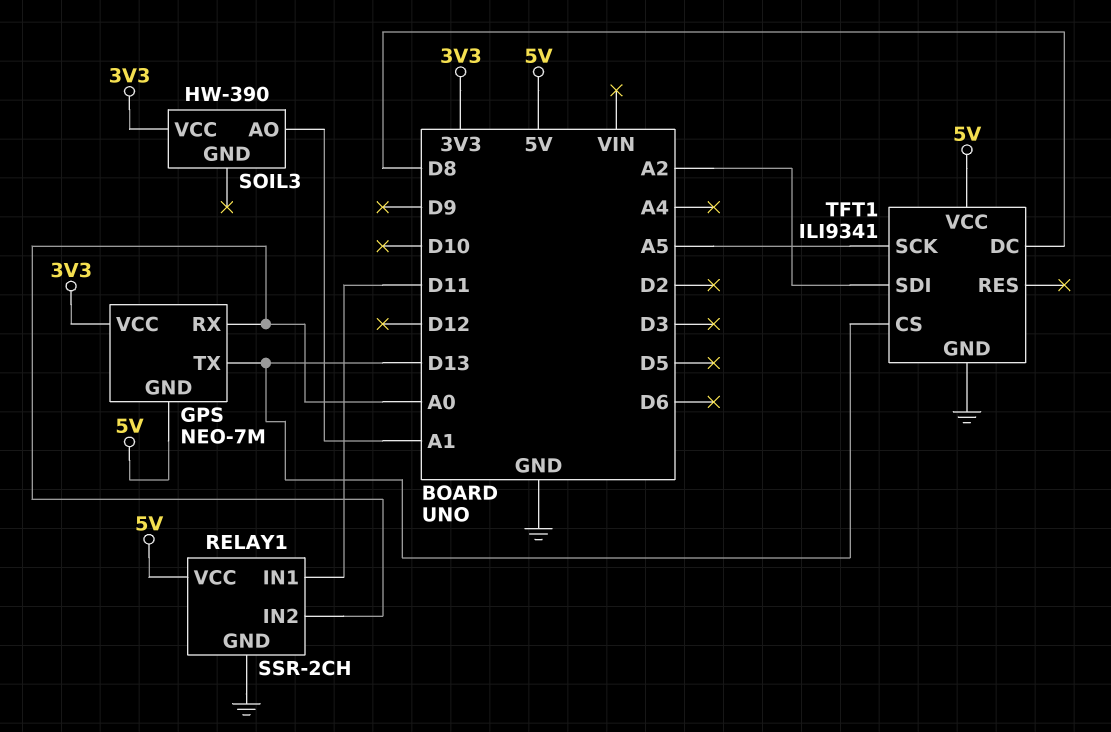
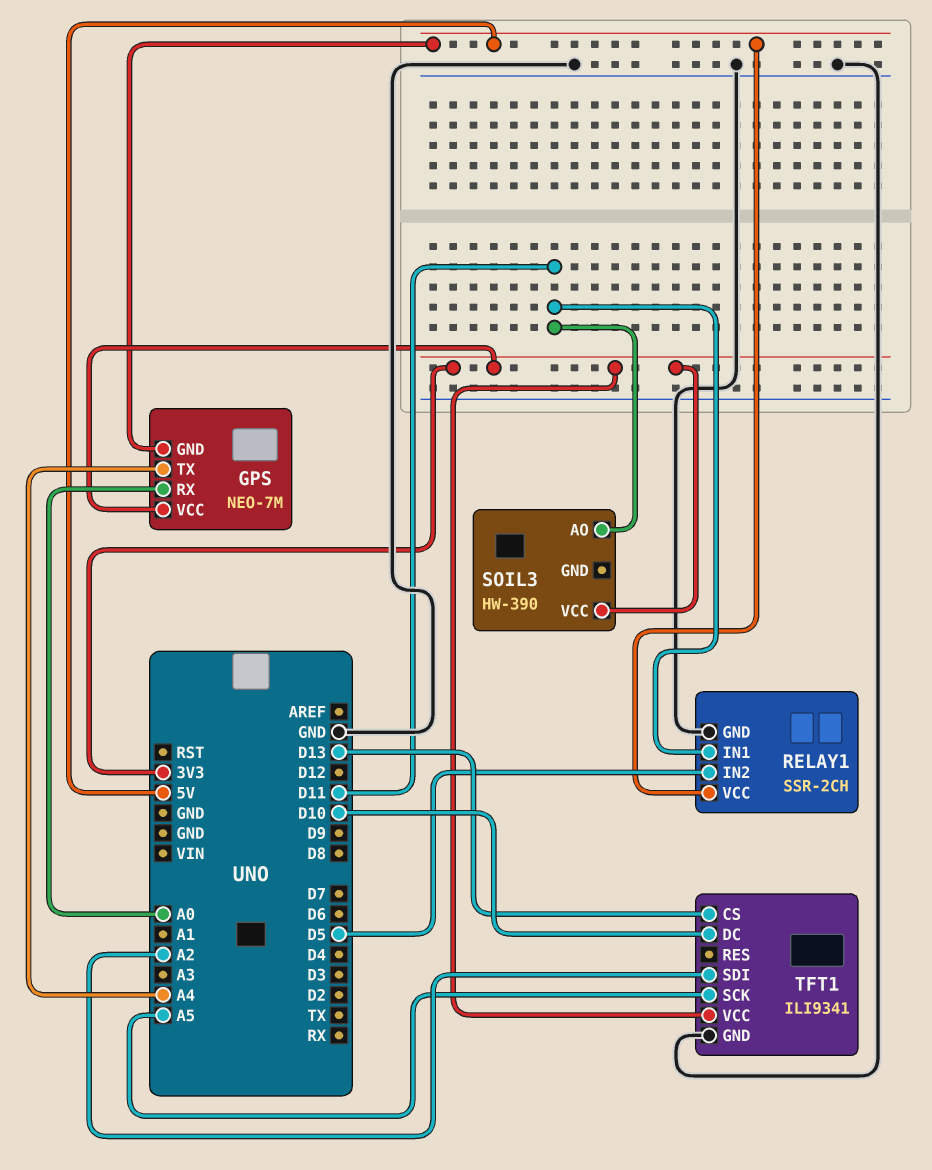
GPS pin TX: D13 -> A4
RELAY1 pin IN2: A0 -> D5
SOIL3 pin AO: A1 -> D11
TFT1 pin DC: D8 -> D10
TFT1 pin VCC: 5V -> 3V3

